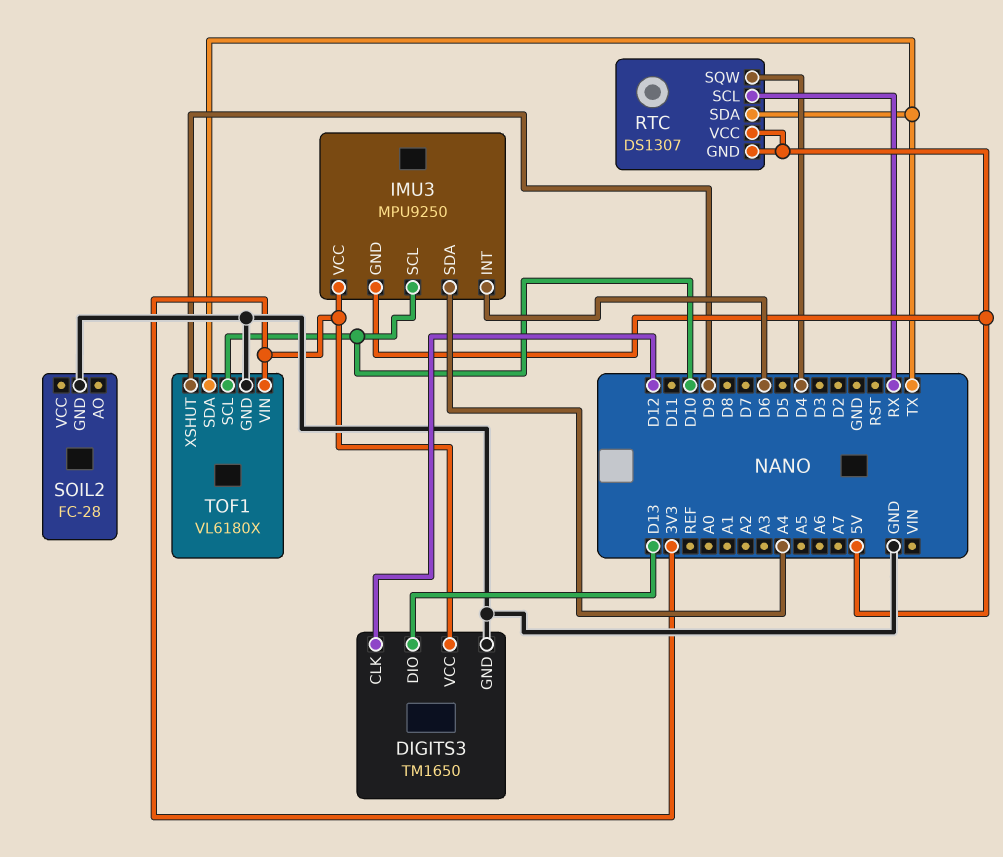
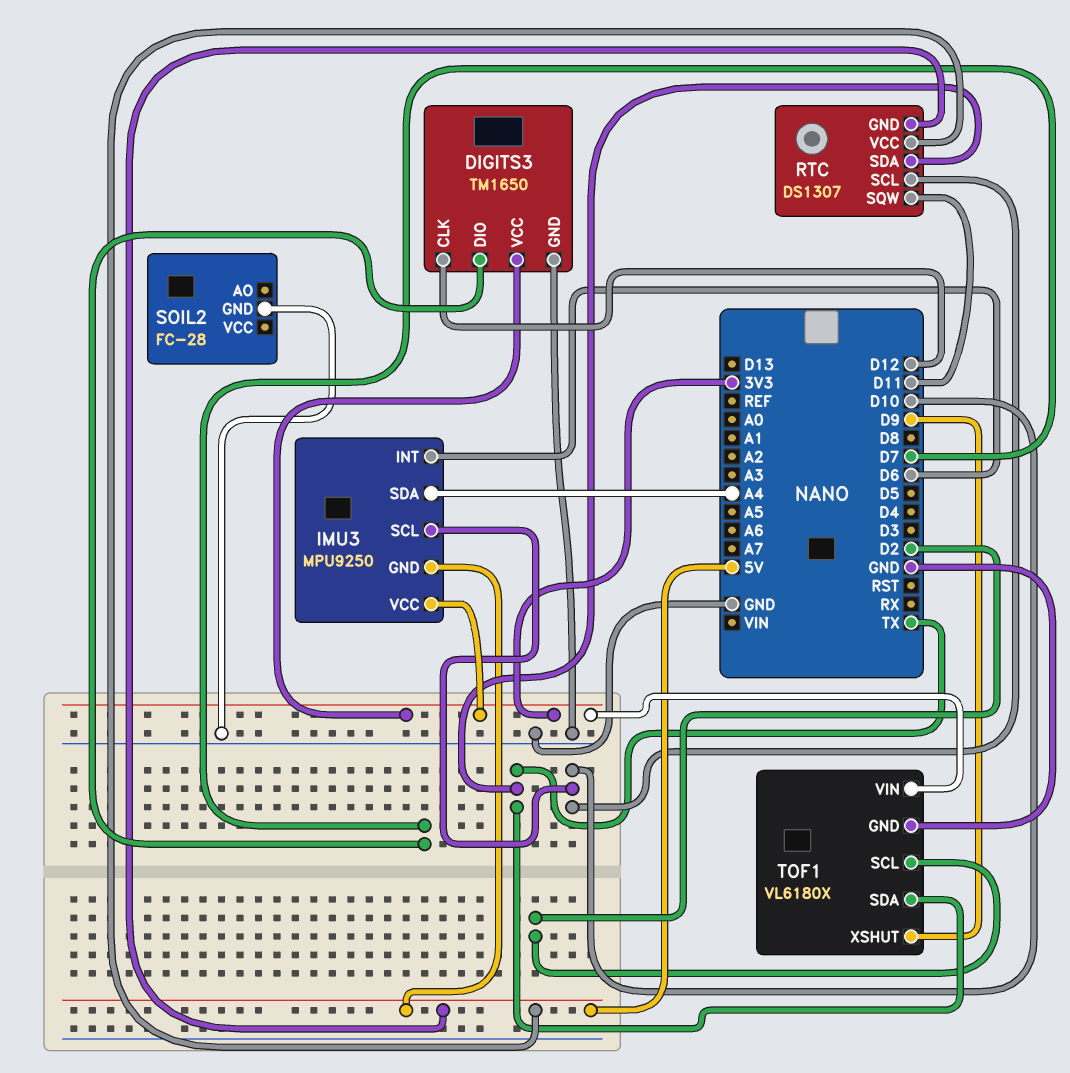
DIGITS3 pin DIO: D13 -> D7
RTC pin SCL: RX -> D10
RTC pin SQW: D4 -> D11
TOF1 pin SCL: D10 -> D2

